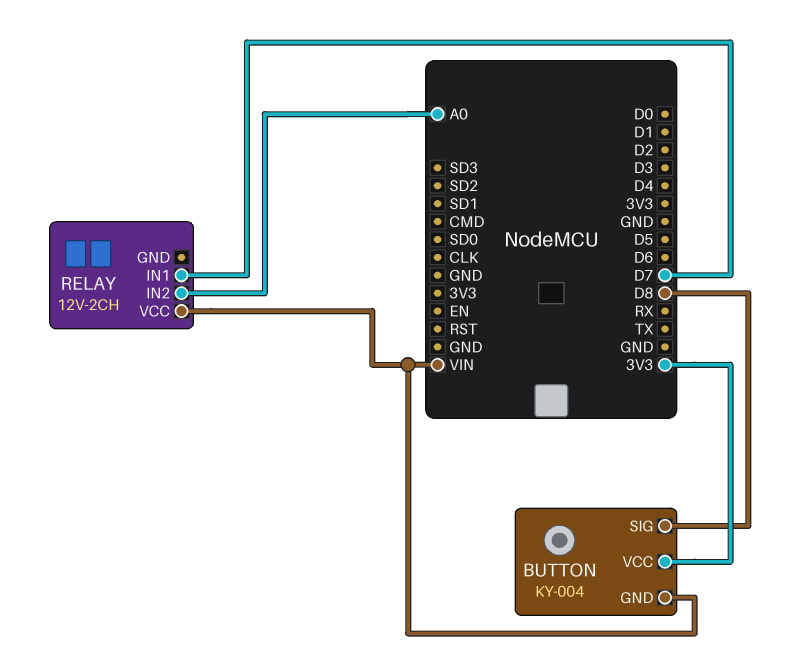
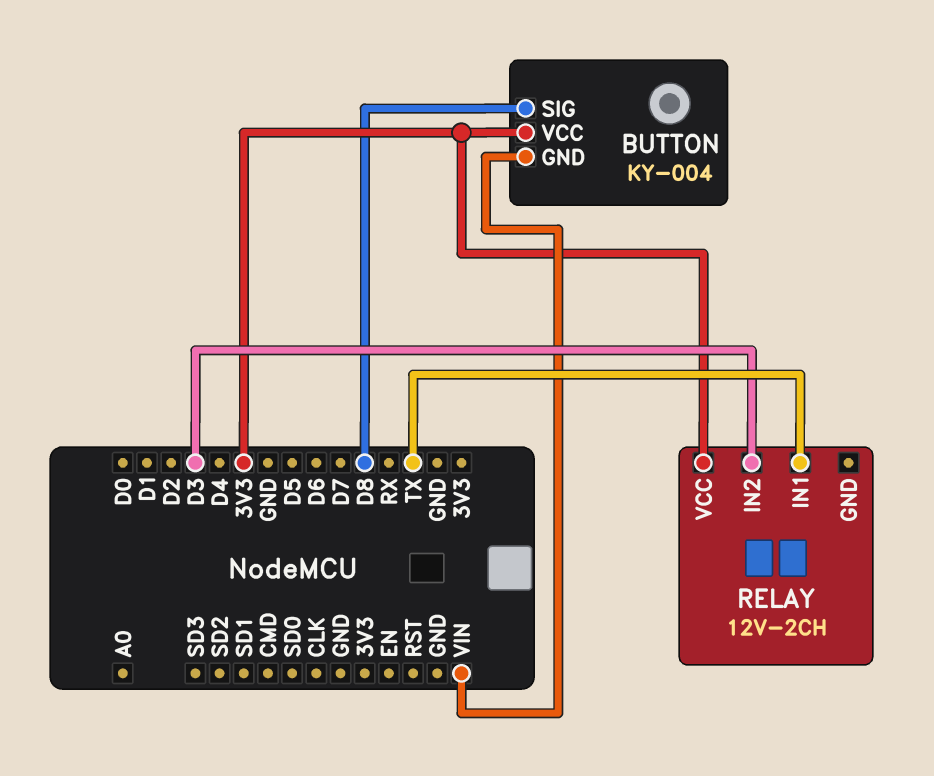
RELAY pin IN1: D7 -> TX
RELAY pin IN2: A0 -> D3
RELAY pin VCC: VIN -> 3V3

